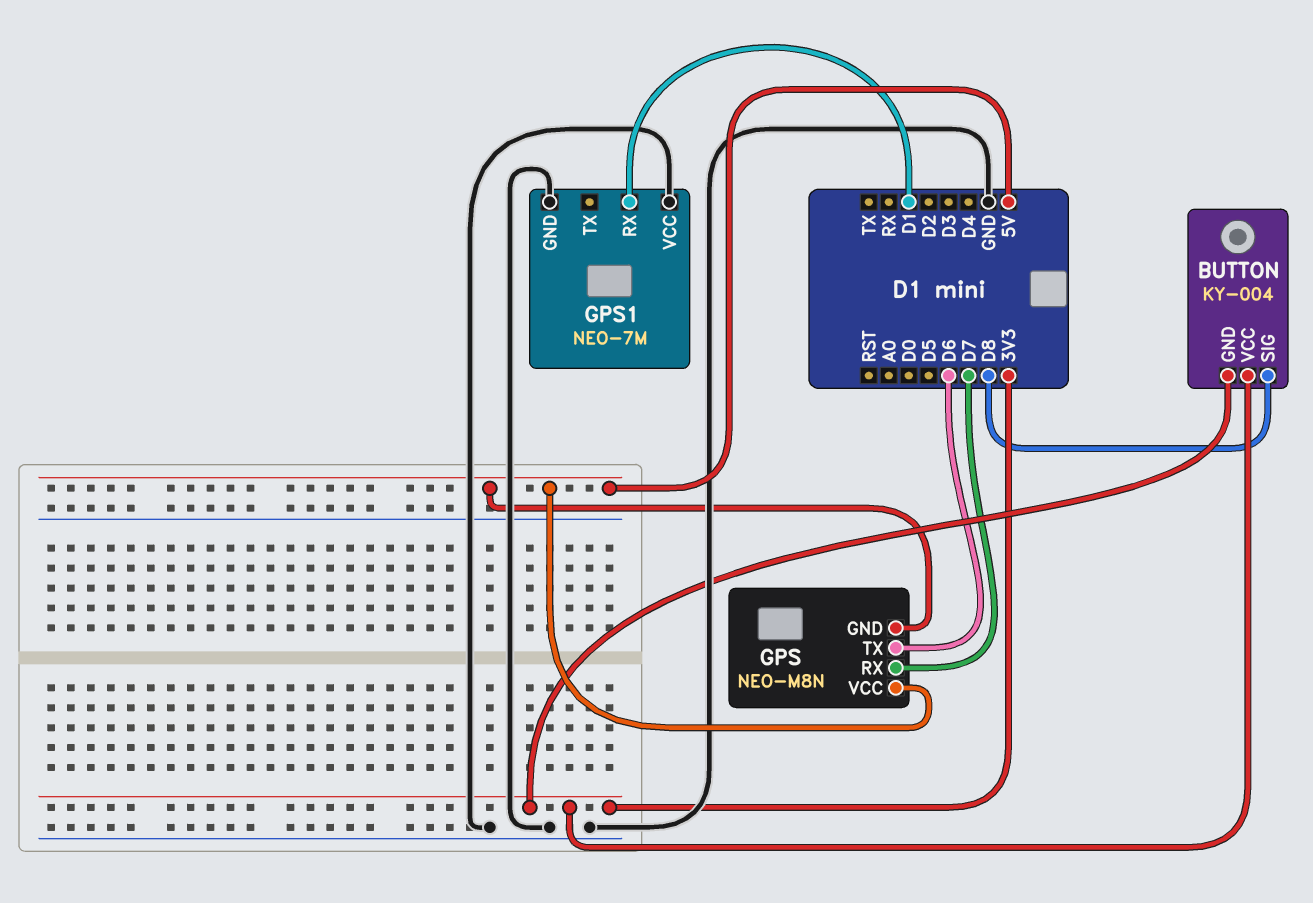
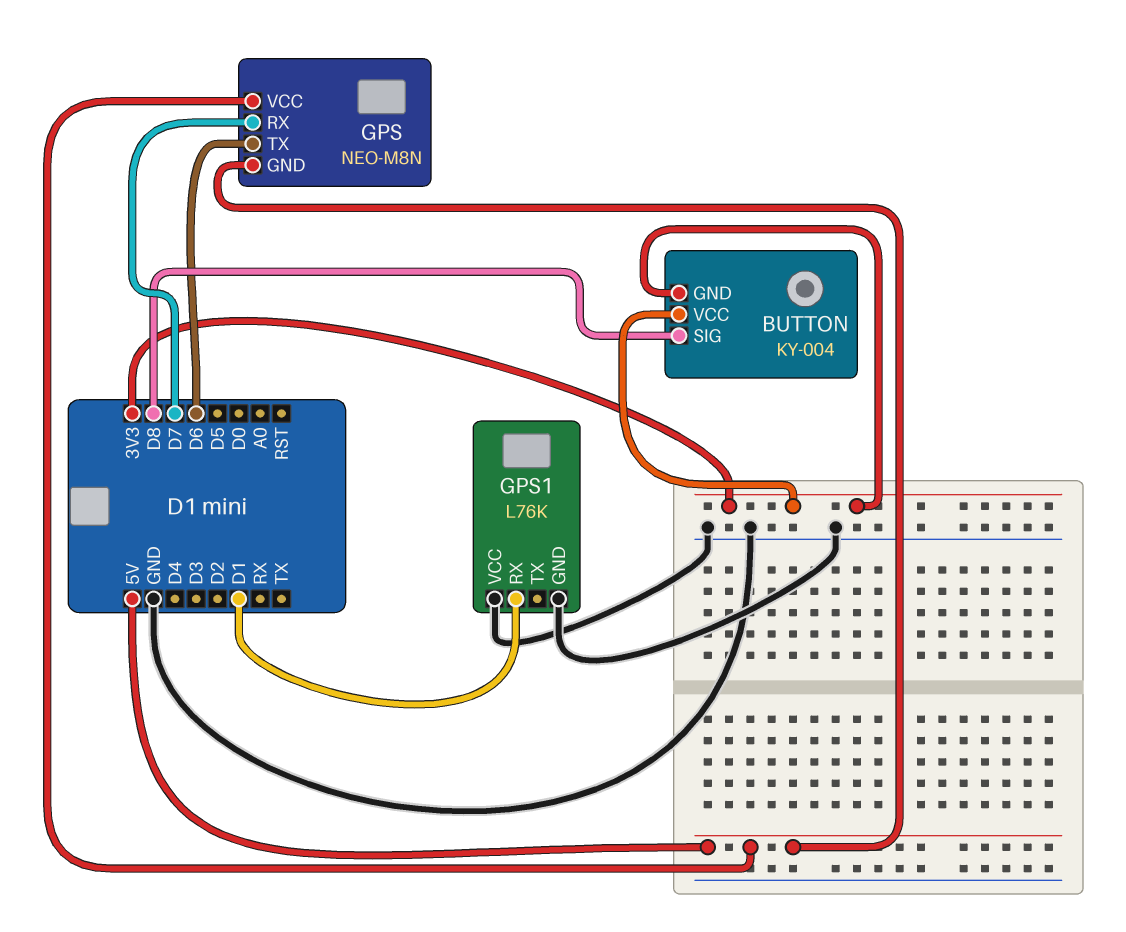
GPS1: NEO-7M -> L76K

